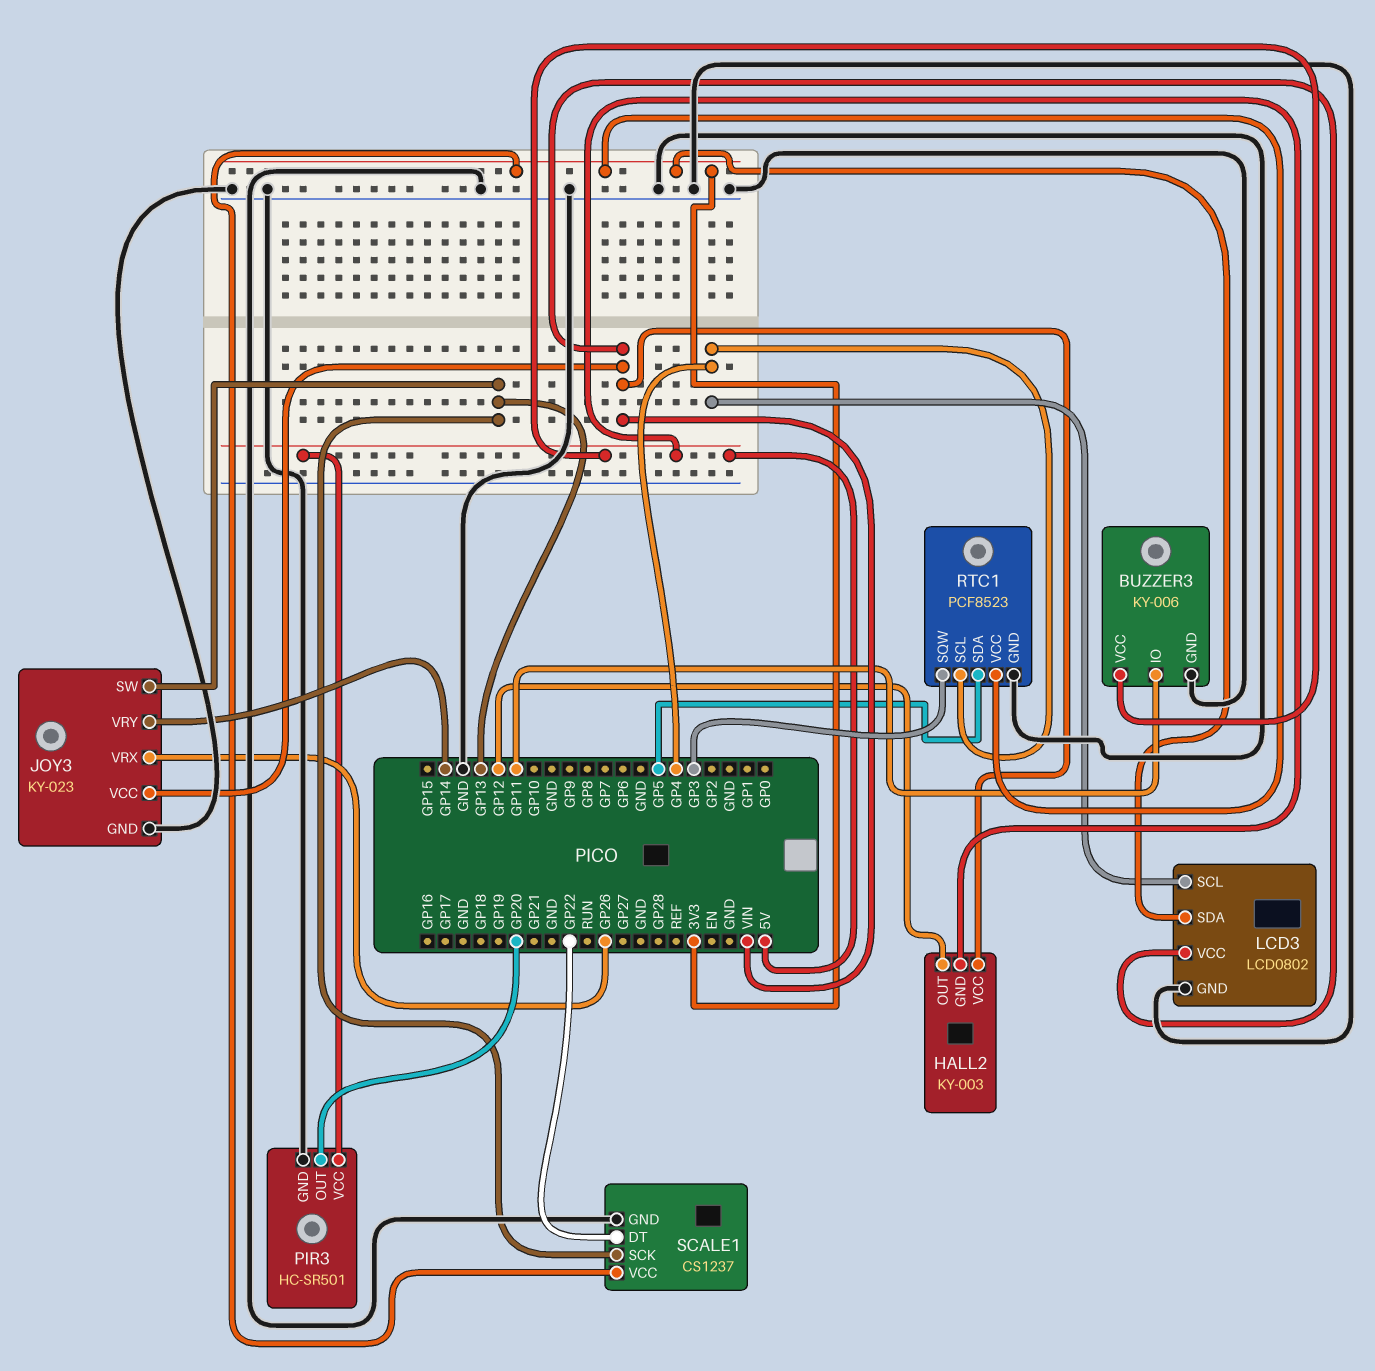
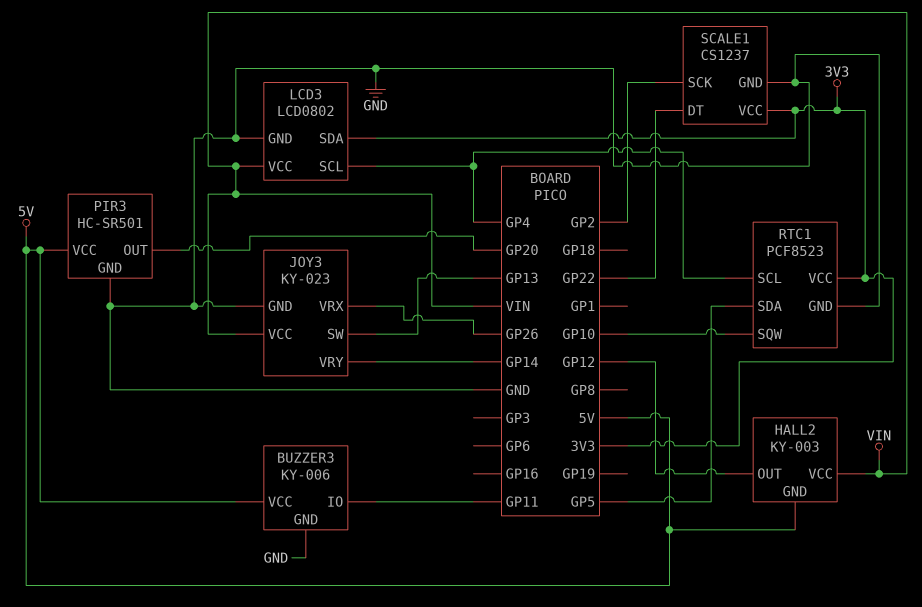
RTC1 pin SQW: GP3 -> GP10
SCALE1 pin SCK: GP13 -> GP2

